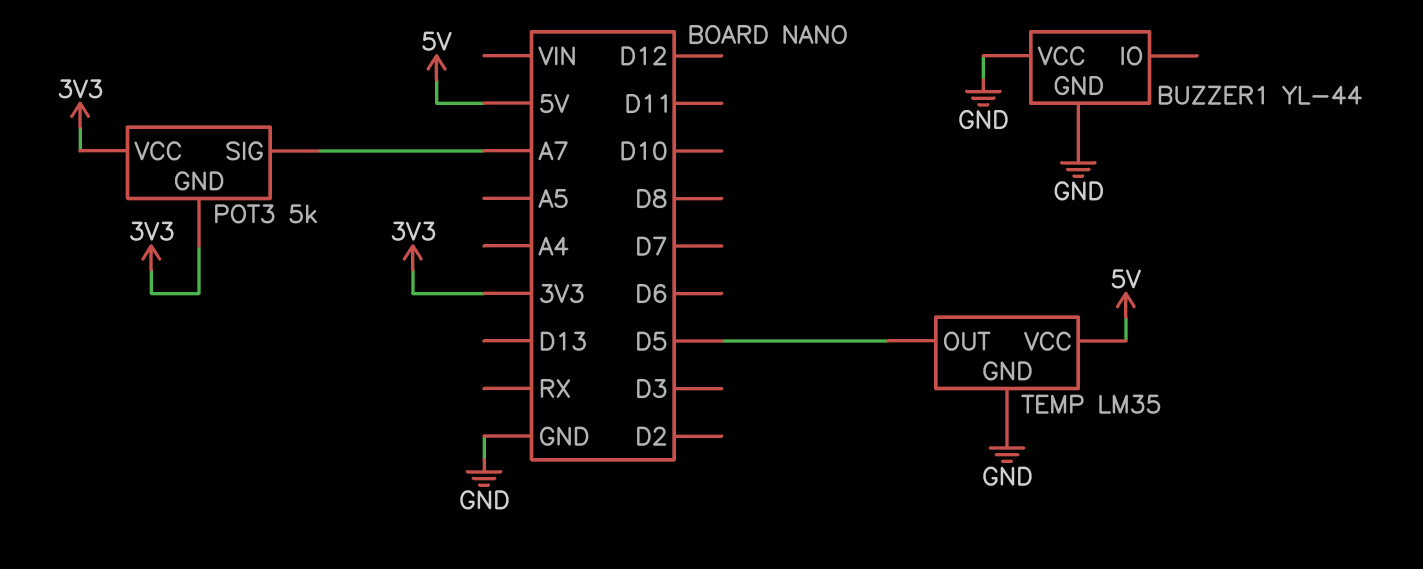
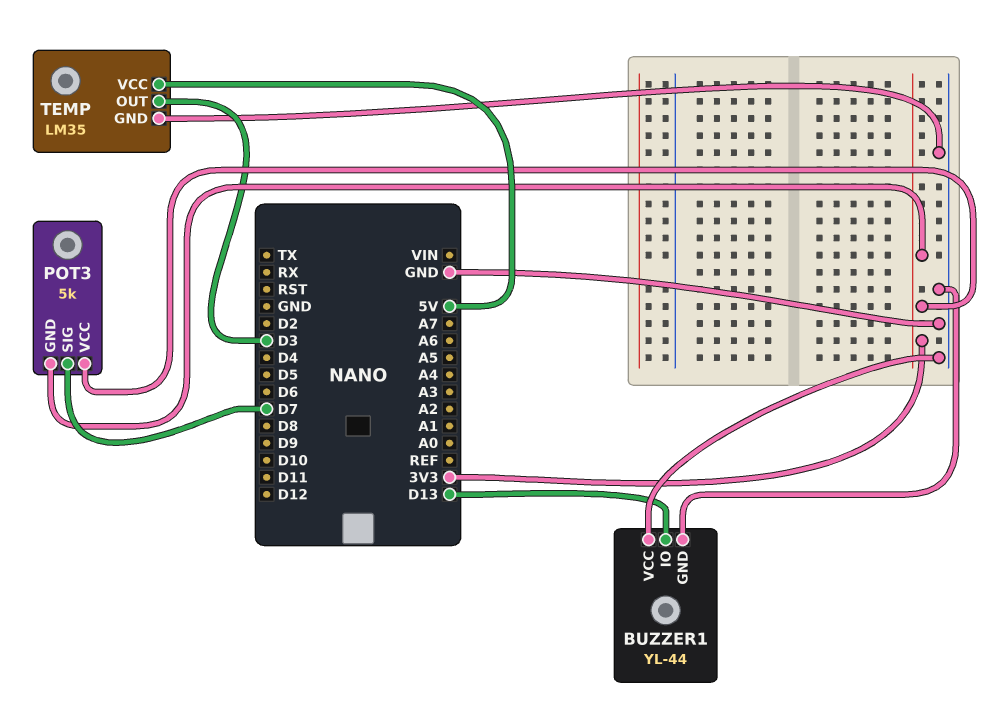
BUZZER1 pin IO: none -> D13
POT3 pin SIG: A7 -> D7
TEMP pin OUT: D5 -> D3

